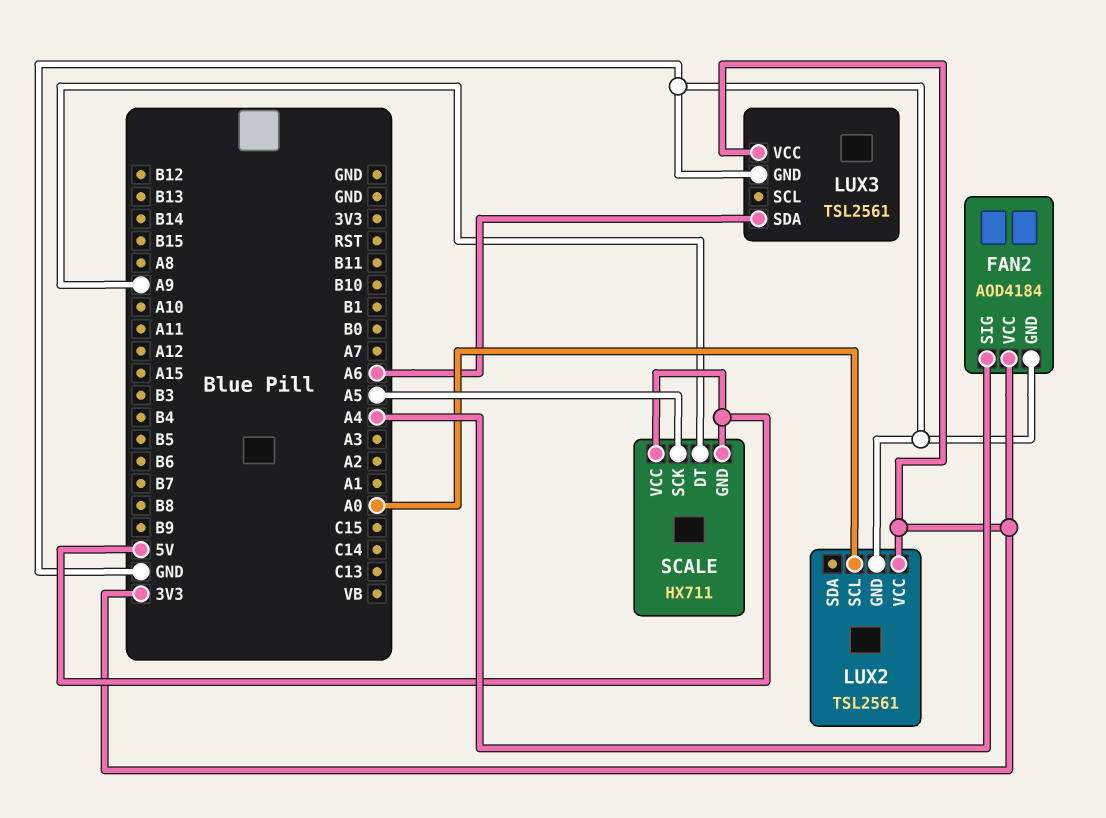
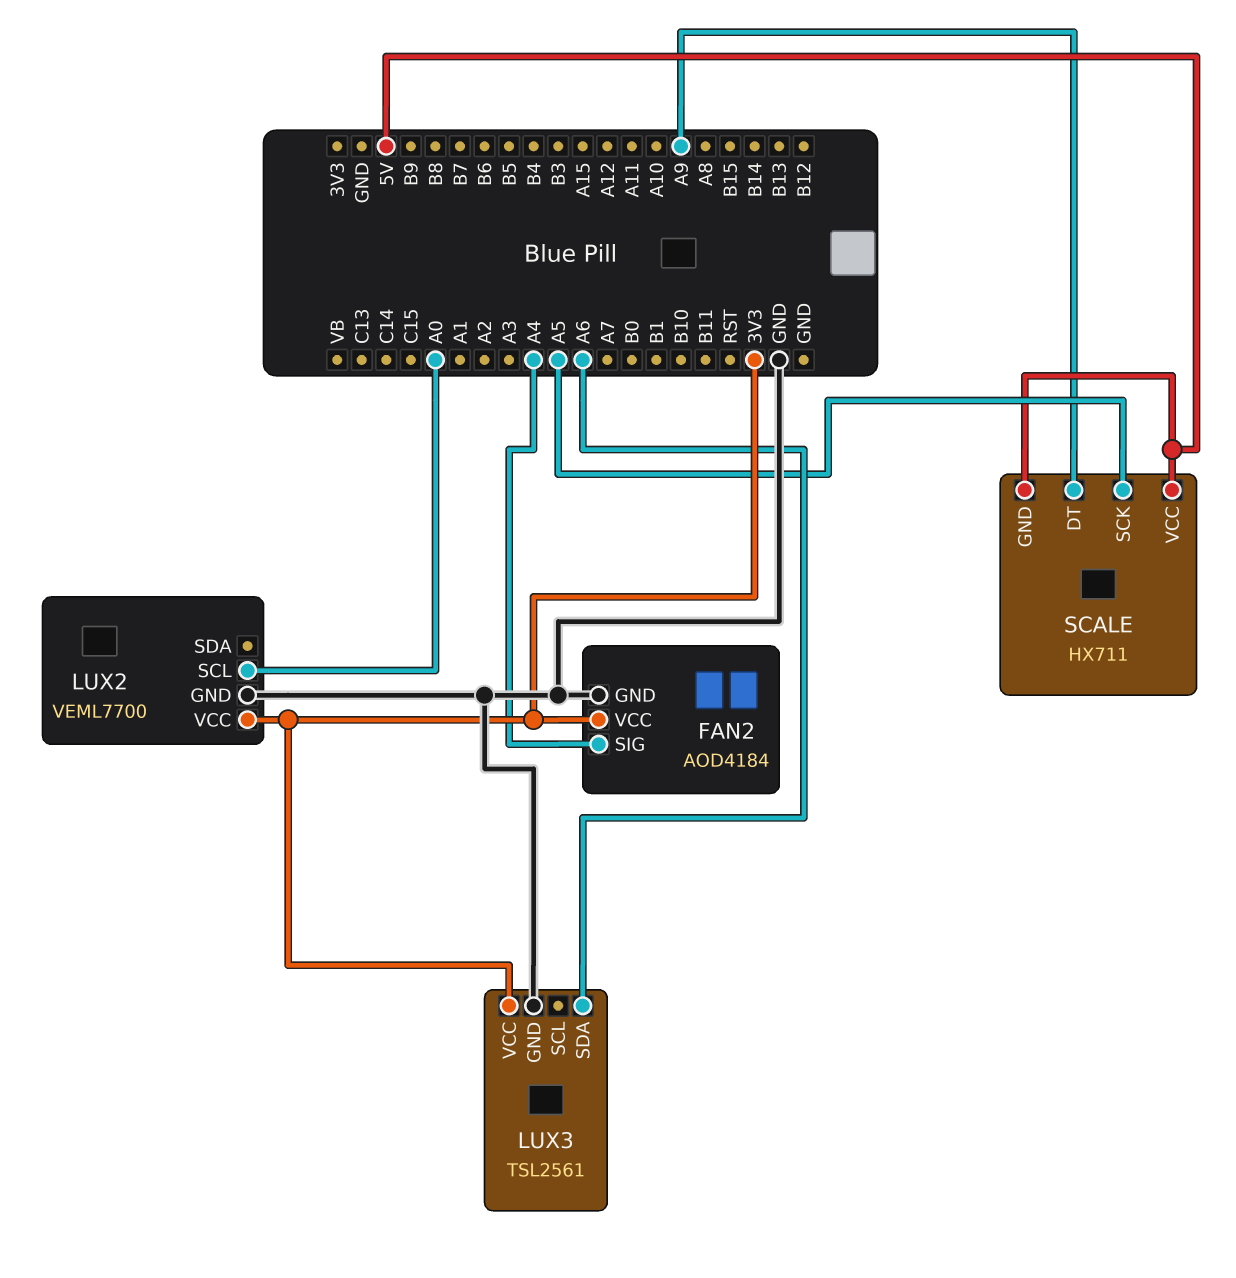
LUX2: TSL2561 -> VEML7700

